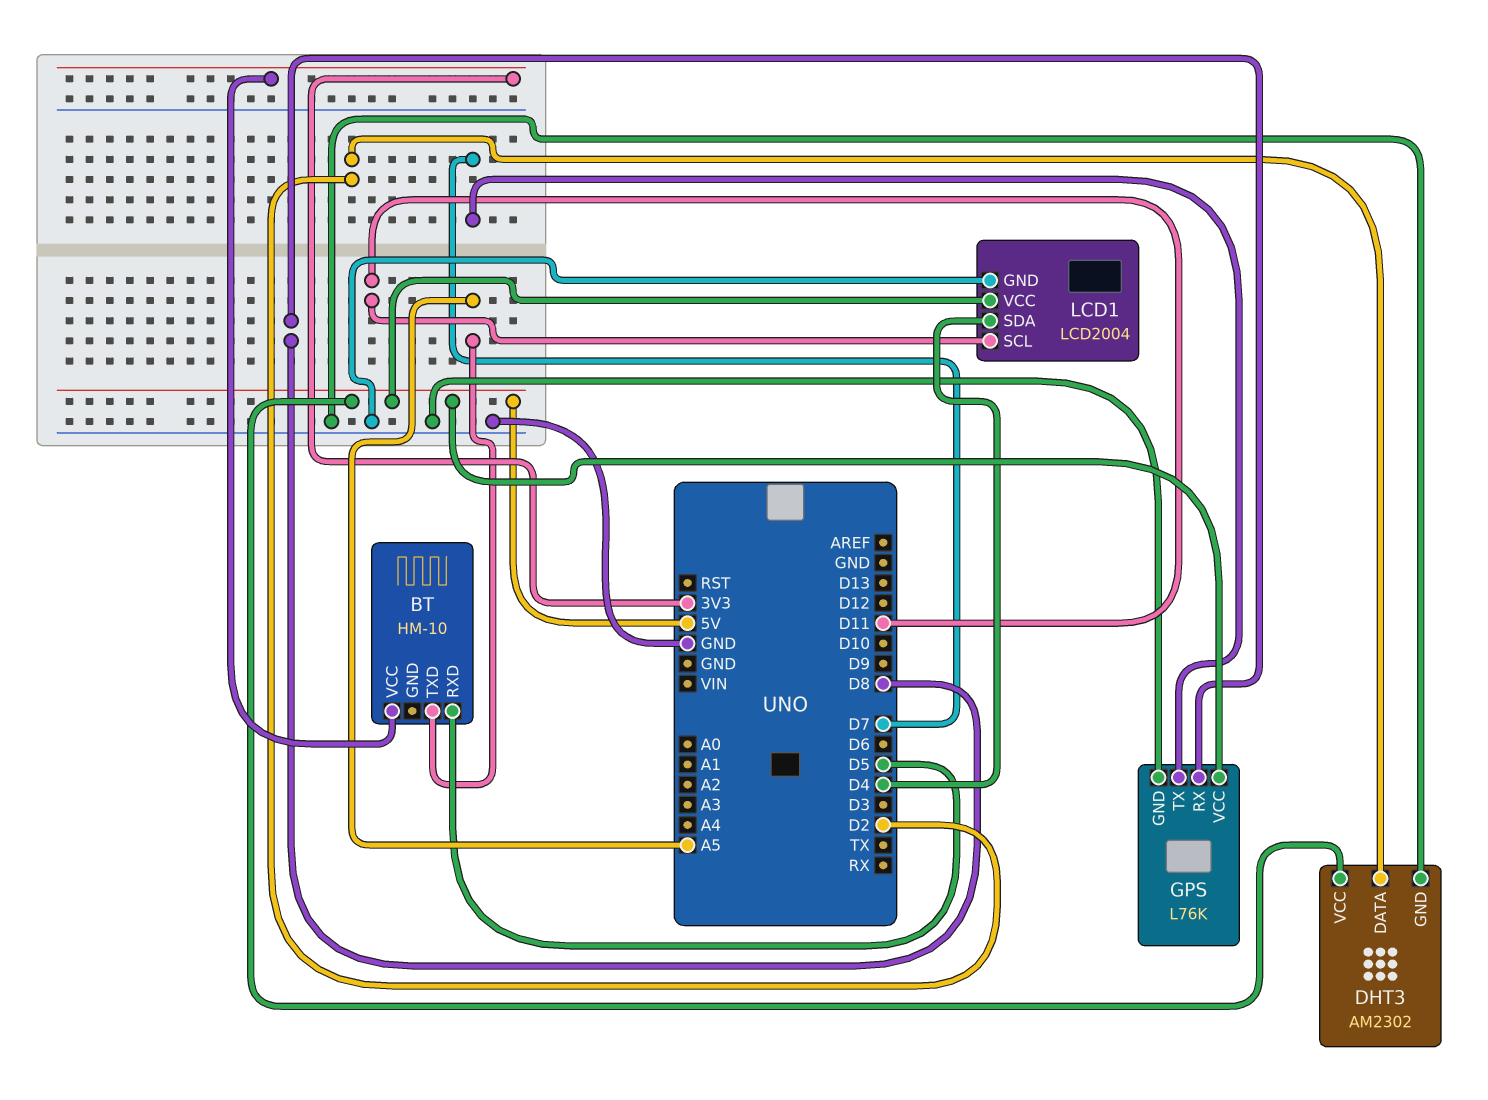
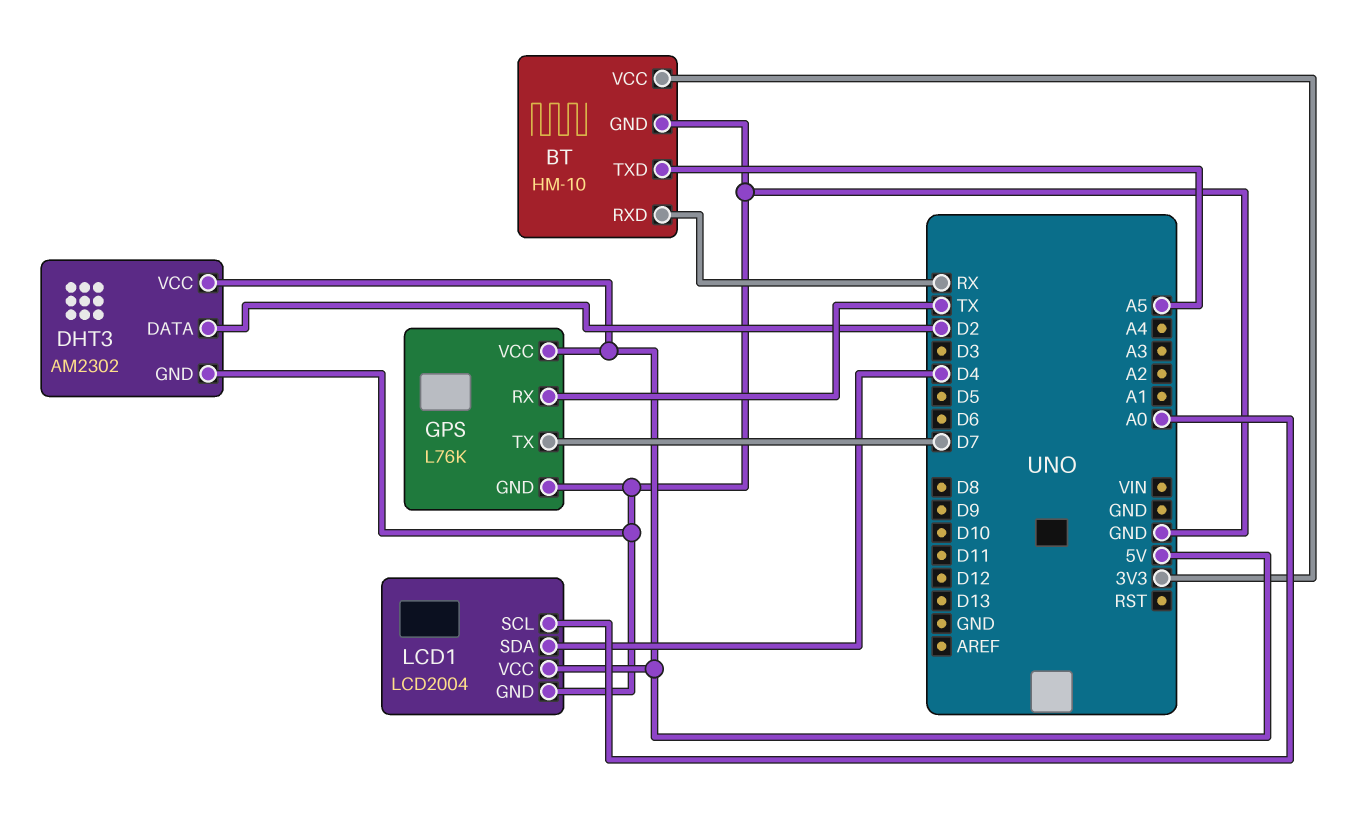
BT pin GND: none -> GND
BT pin RXD: D5 -> RX
GPS pin RX: D8 -> TX
LCD1 pin SCL: D11 -> A0

